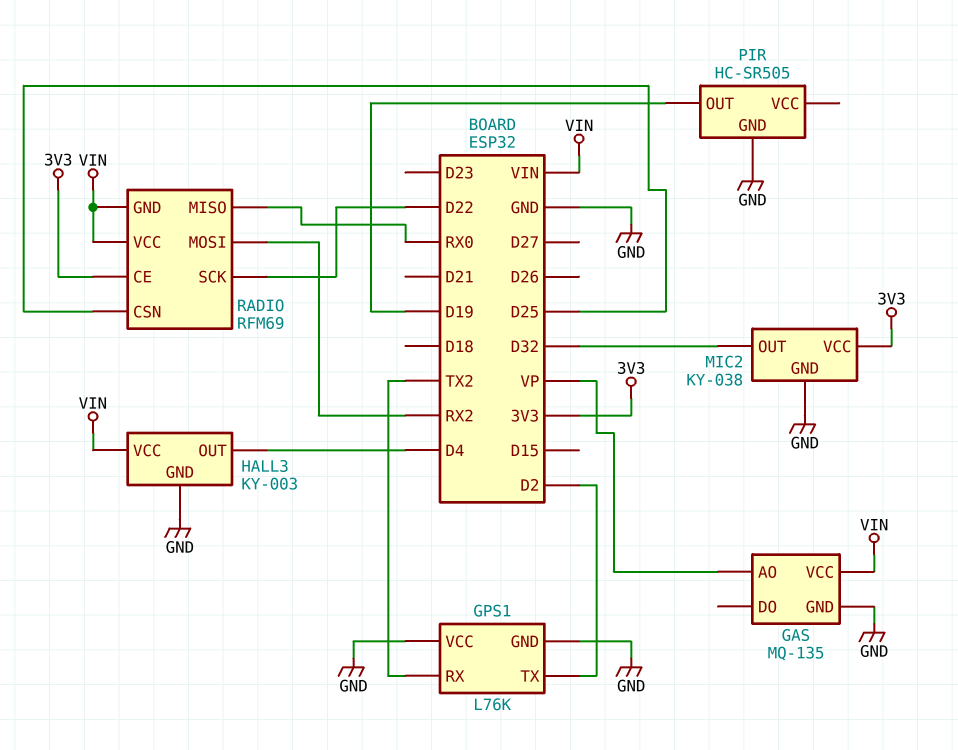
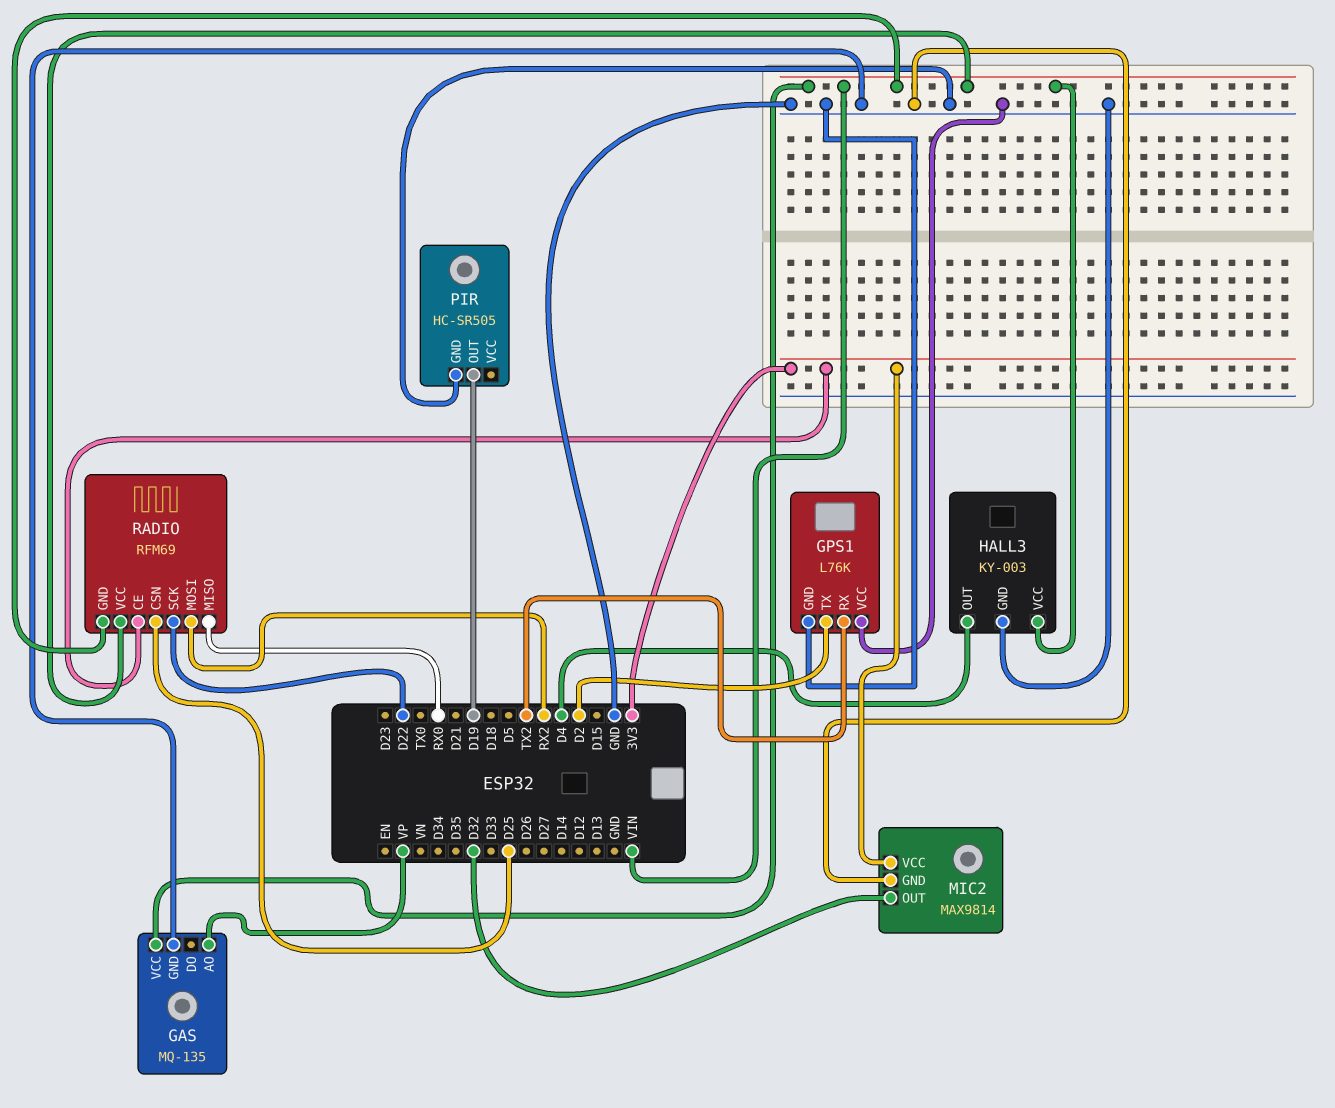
MIC2: KY-038 -> MAX9814

